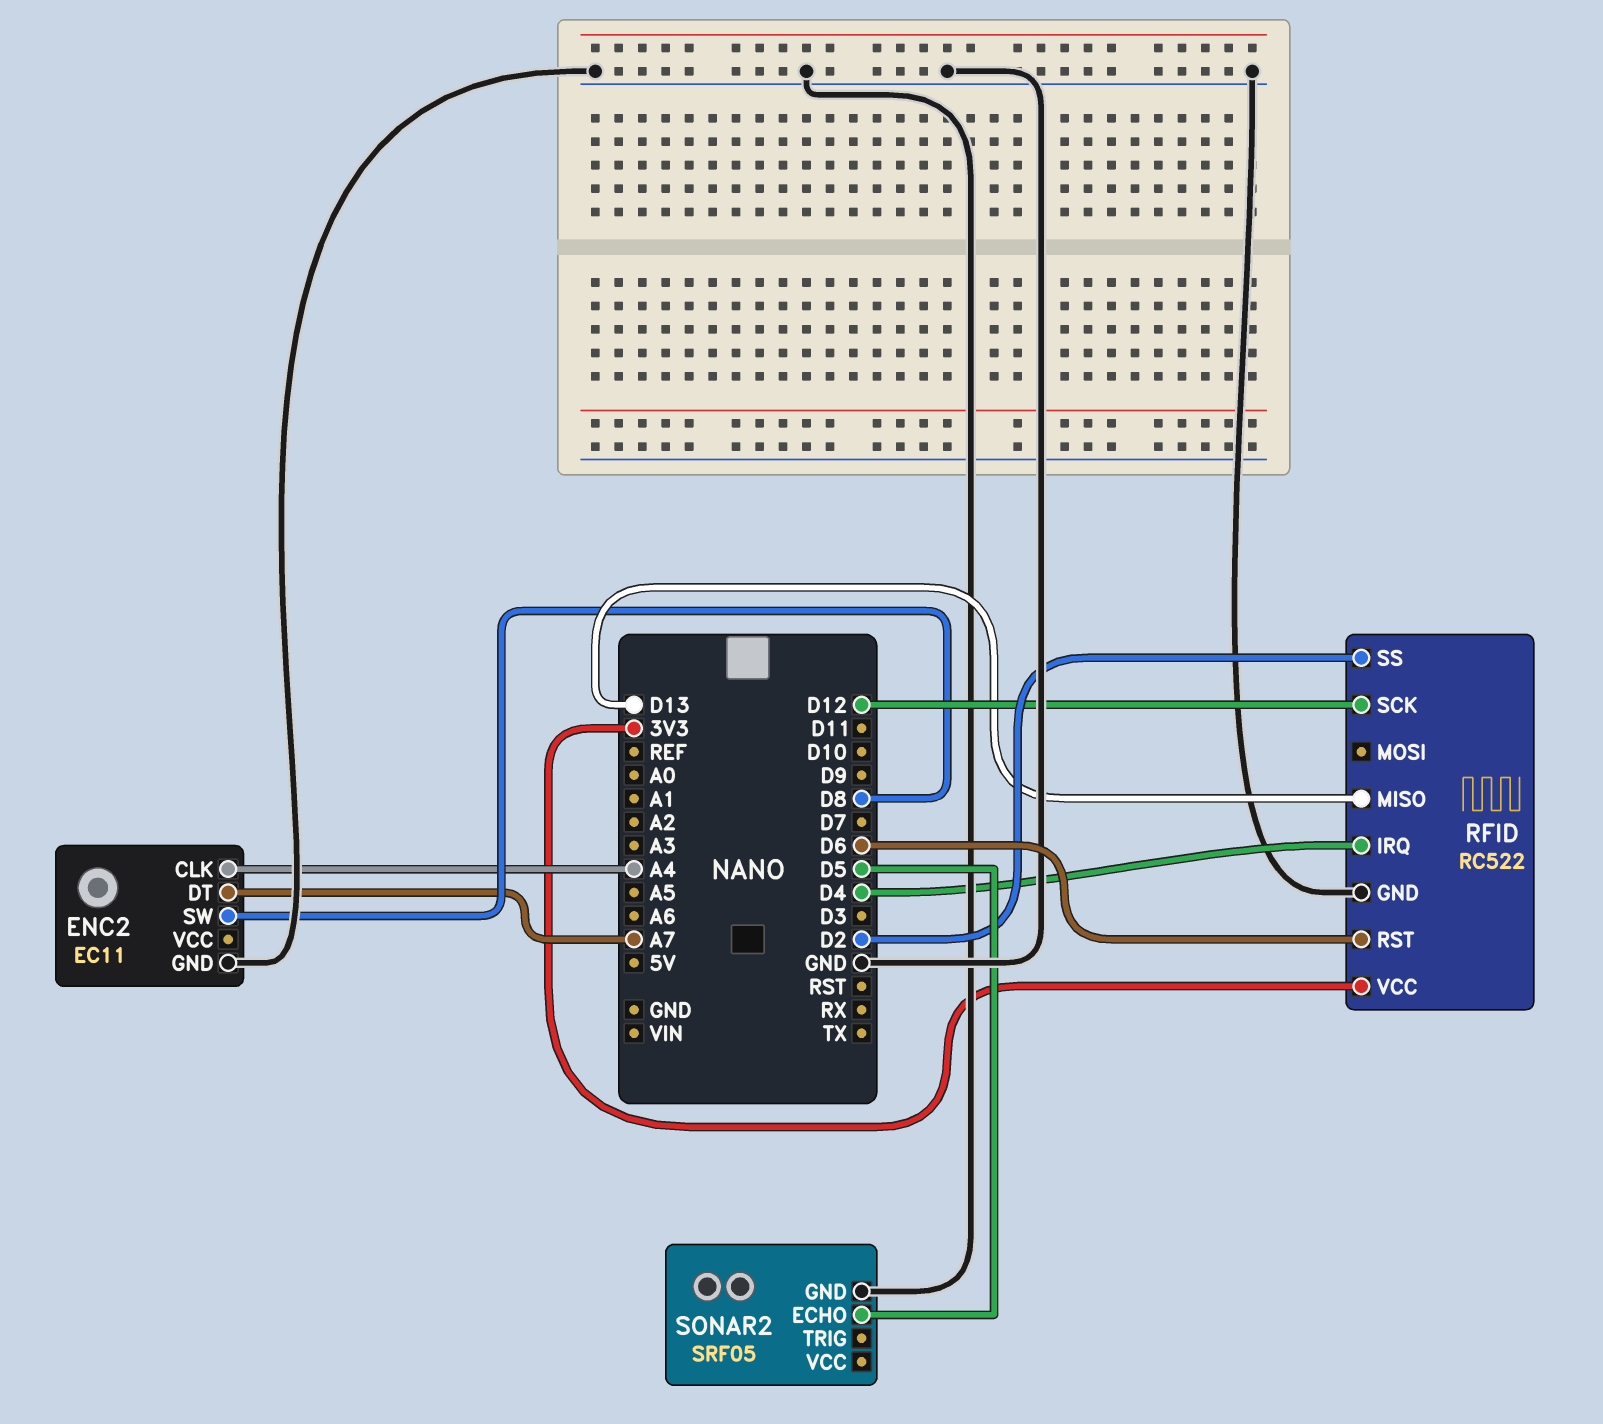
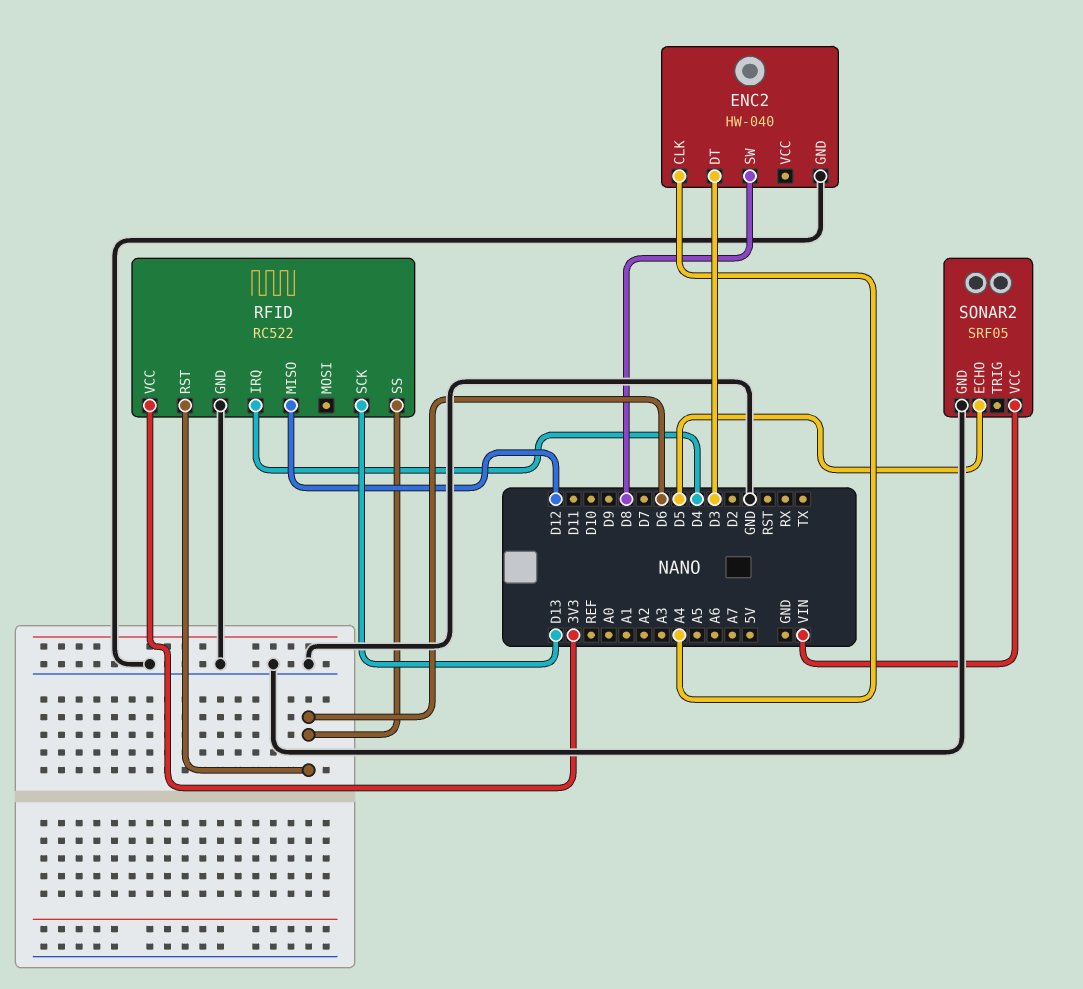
ENC2: EC11 -> HW-040
ENC2 pin DT: A7 -> D3
RFID pin MISO: D13 -> D12
RFID pin SCK: D12 -> D13
RFID pin SS: D2 -> D6
SONAR2 pin VCC: none -> VIN

